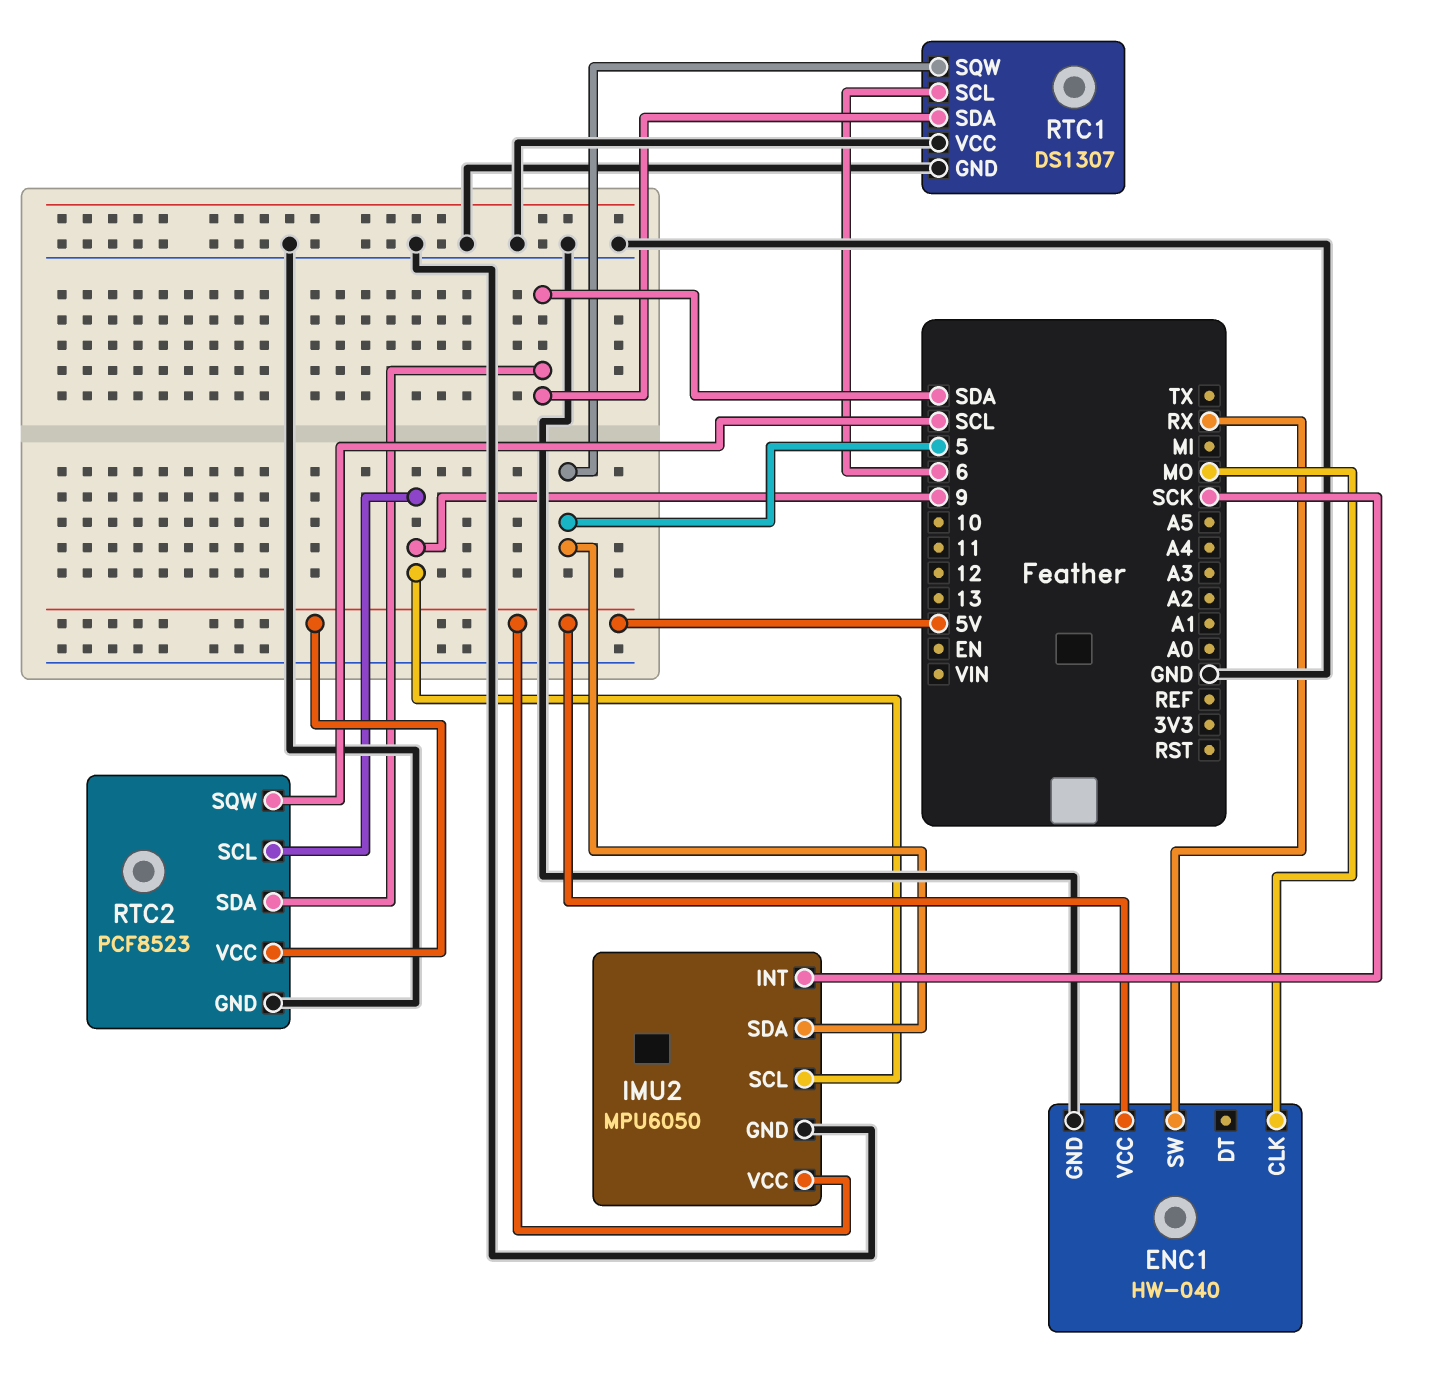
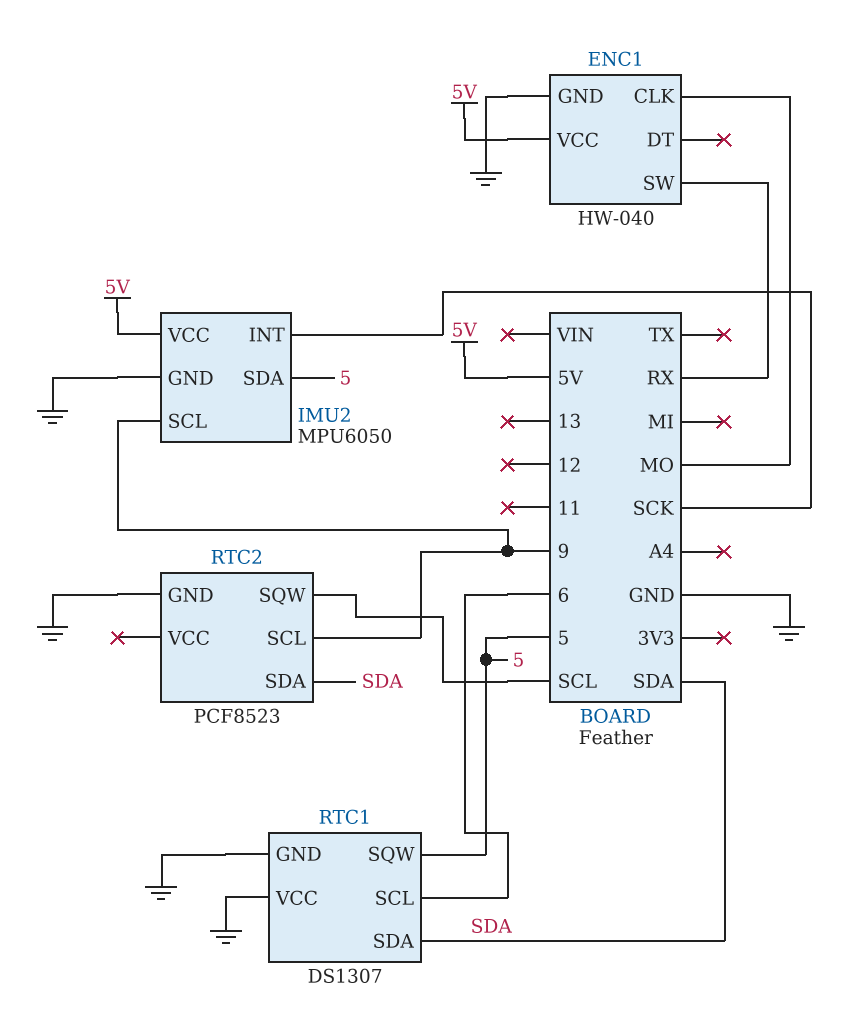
RTC2 pin VCC: 5V -> none

